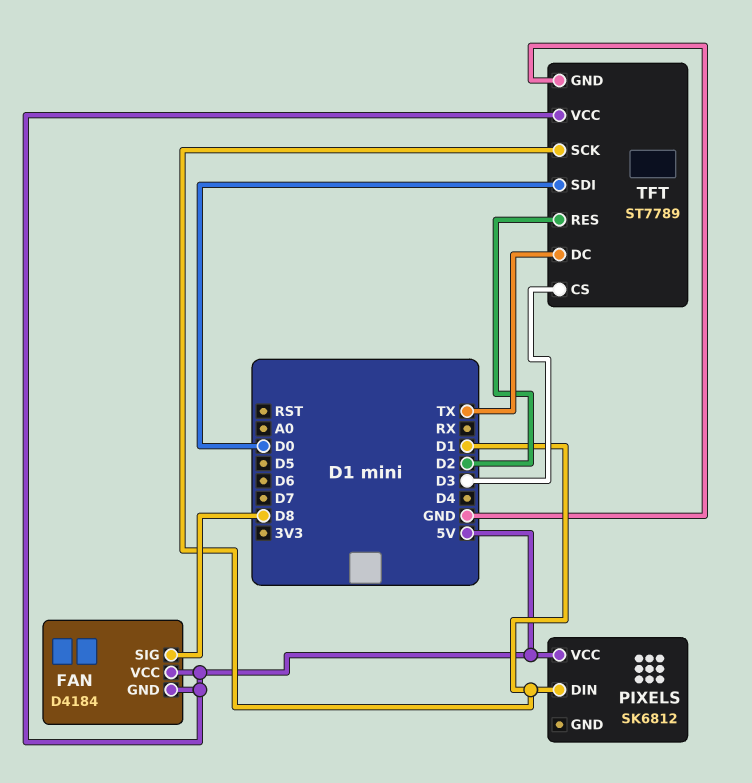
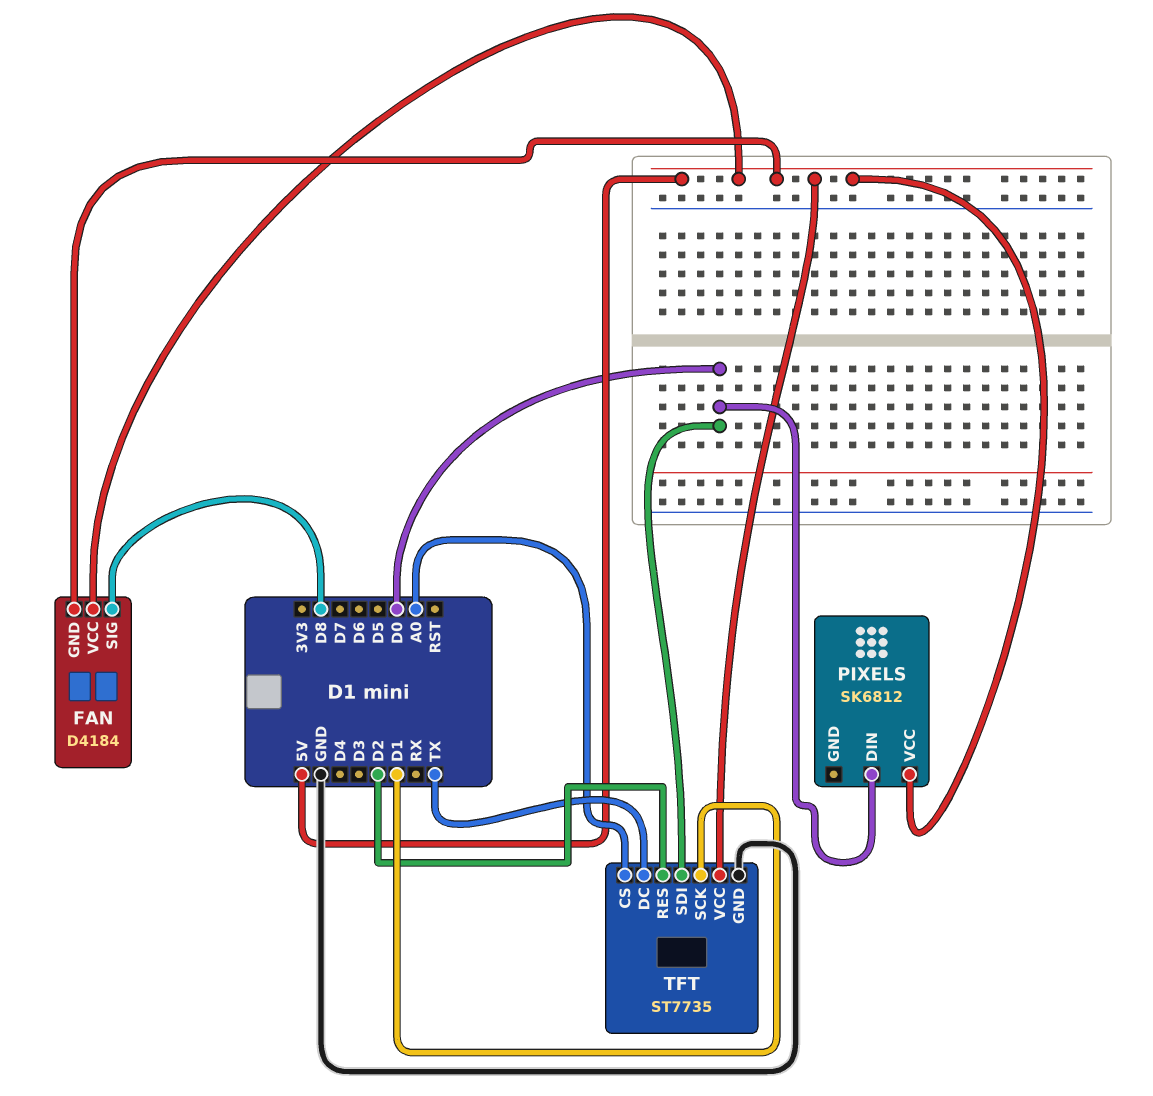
PIXELS pin DIN: D1 -> D0
TFT: ST7789 -> ST7735
TFT pin CS: D3 -> A0

